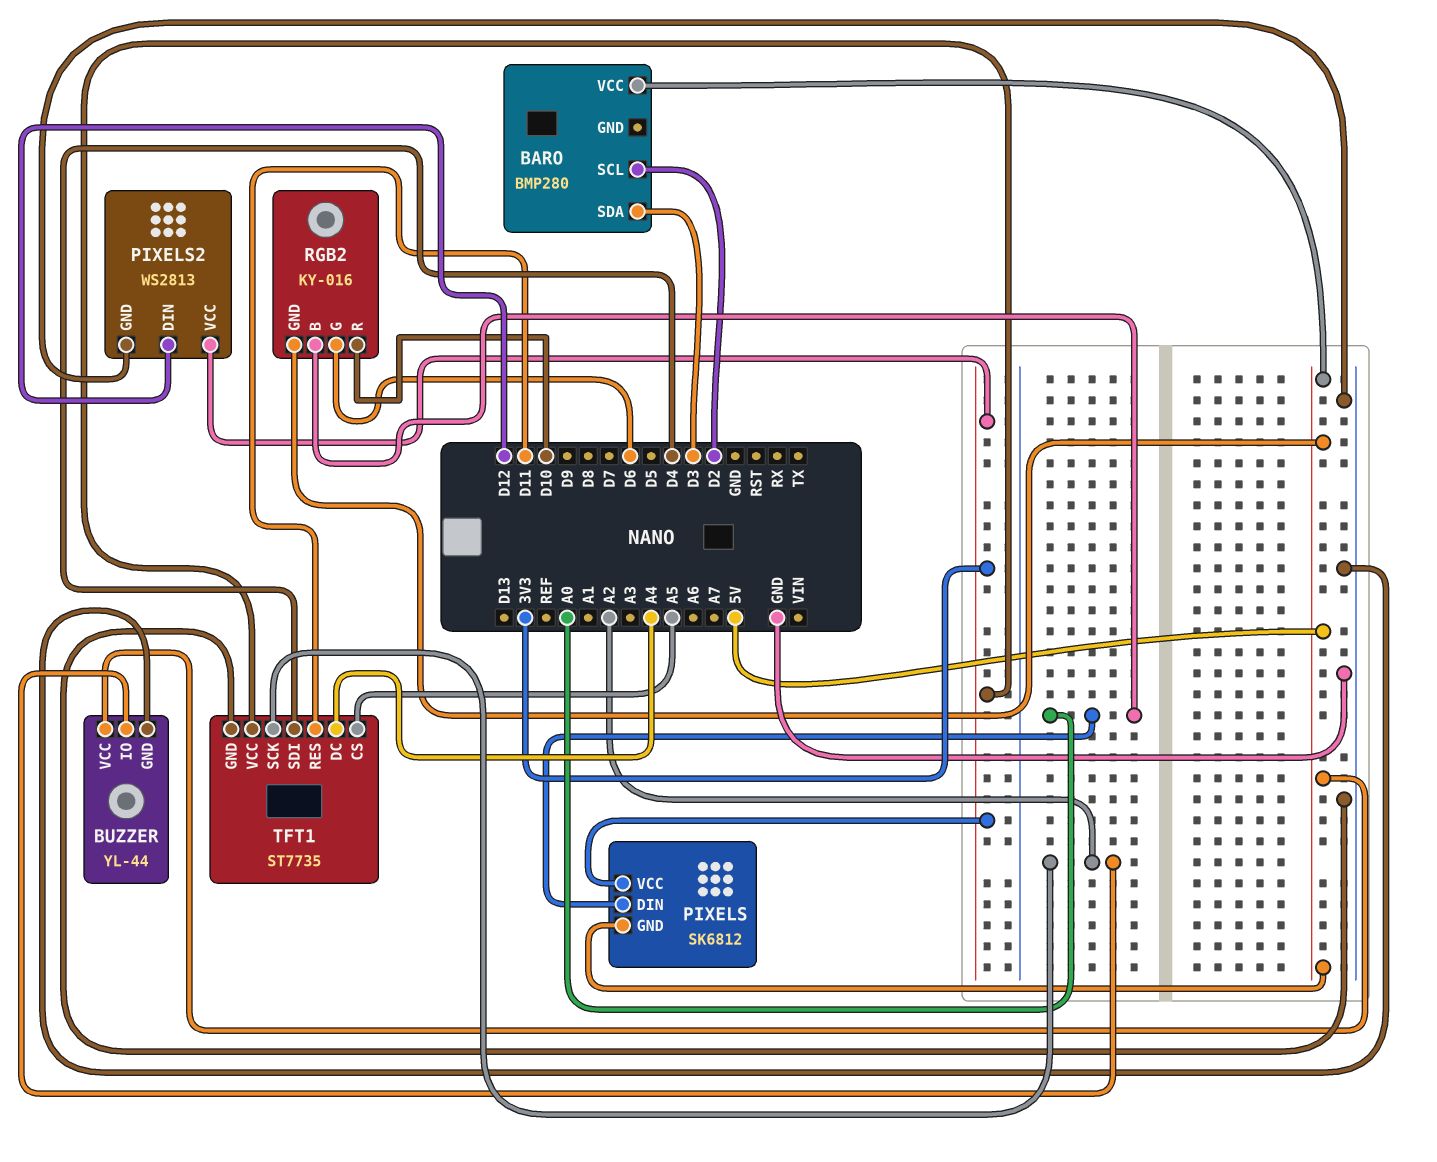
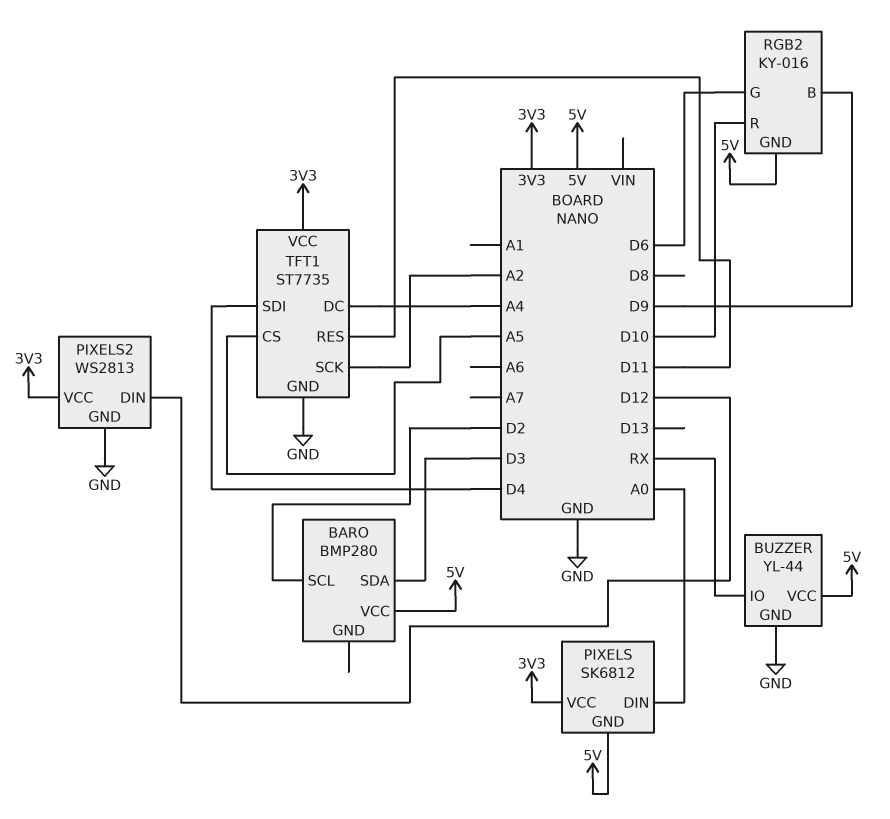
BUZZER pin IO: A2 -> RX
RGB2 pin B: A0 -> D9

